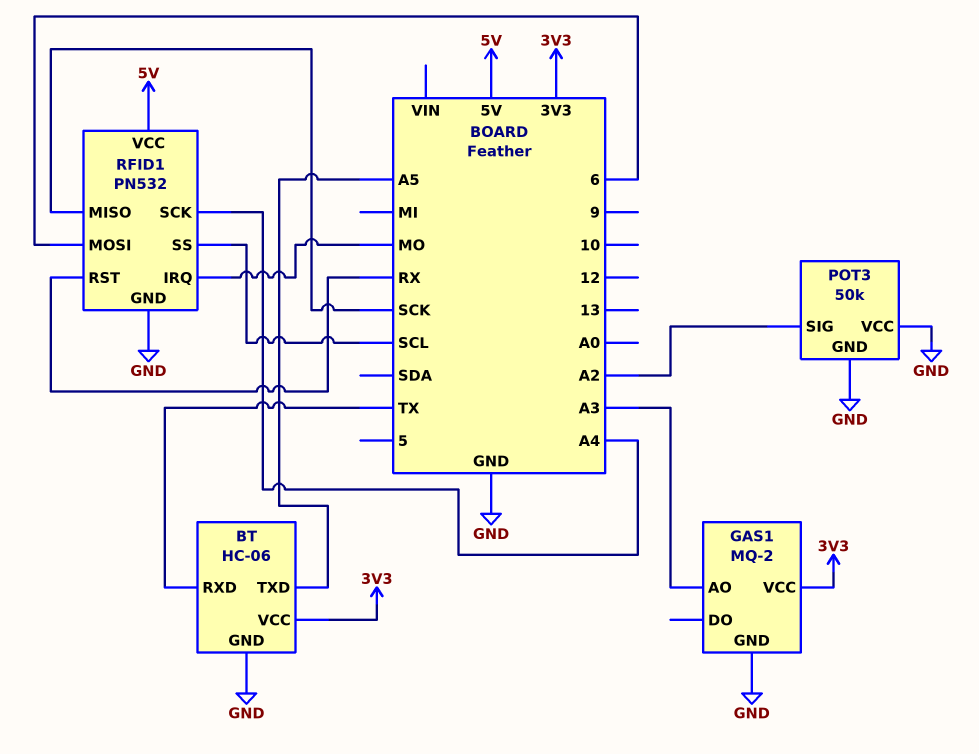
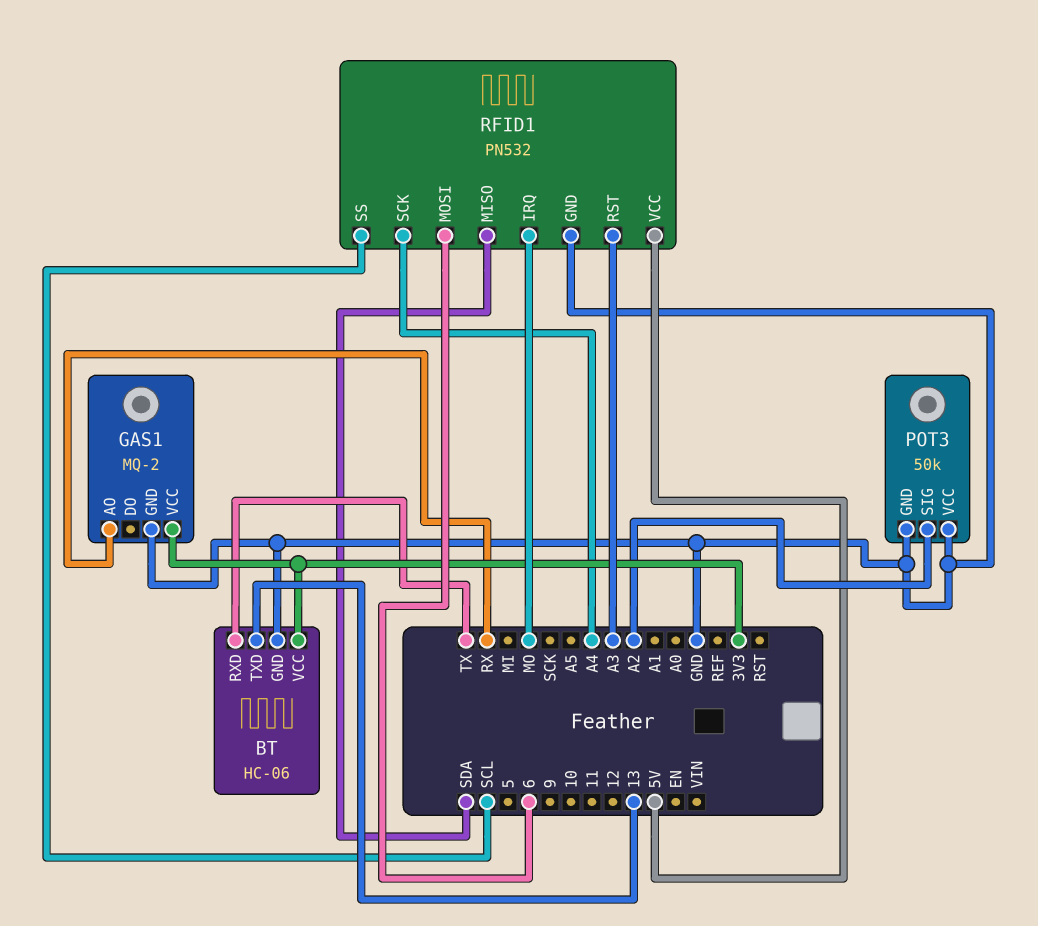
BT pin TXD: A5 -> 13
GAS1 pin AO: A3 -> RX
RFID1 pin MISO: SCK -> SDA
RFID1 pin RST: RX -> A3

